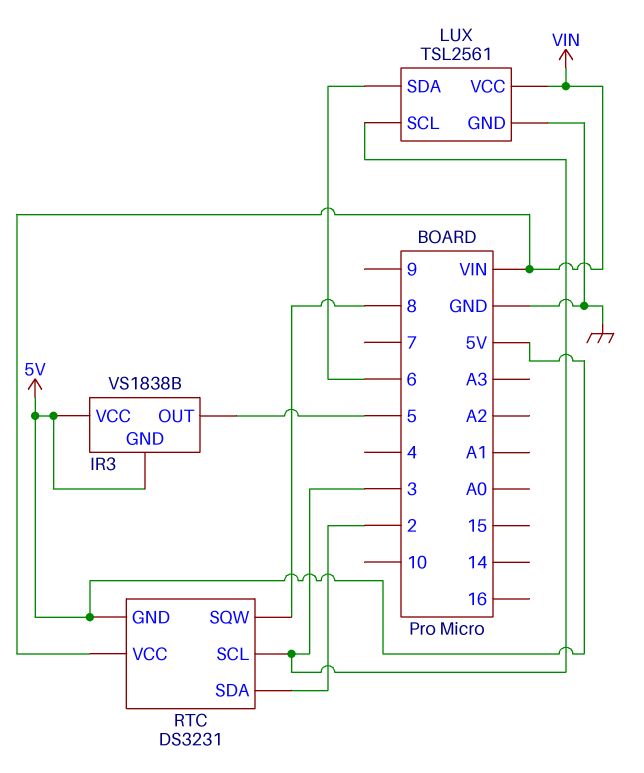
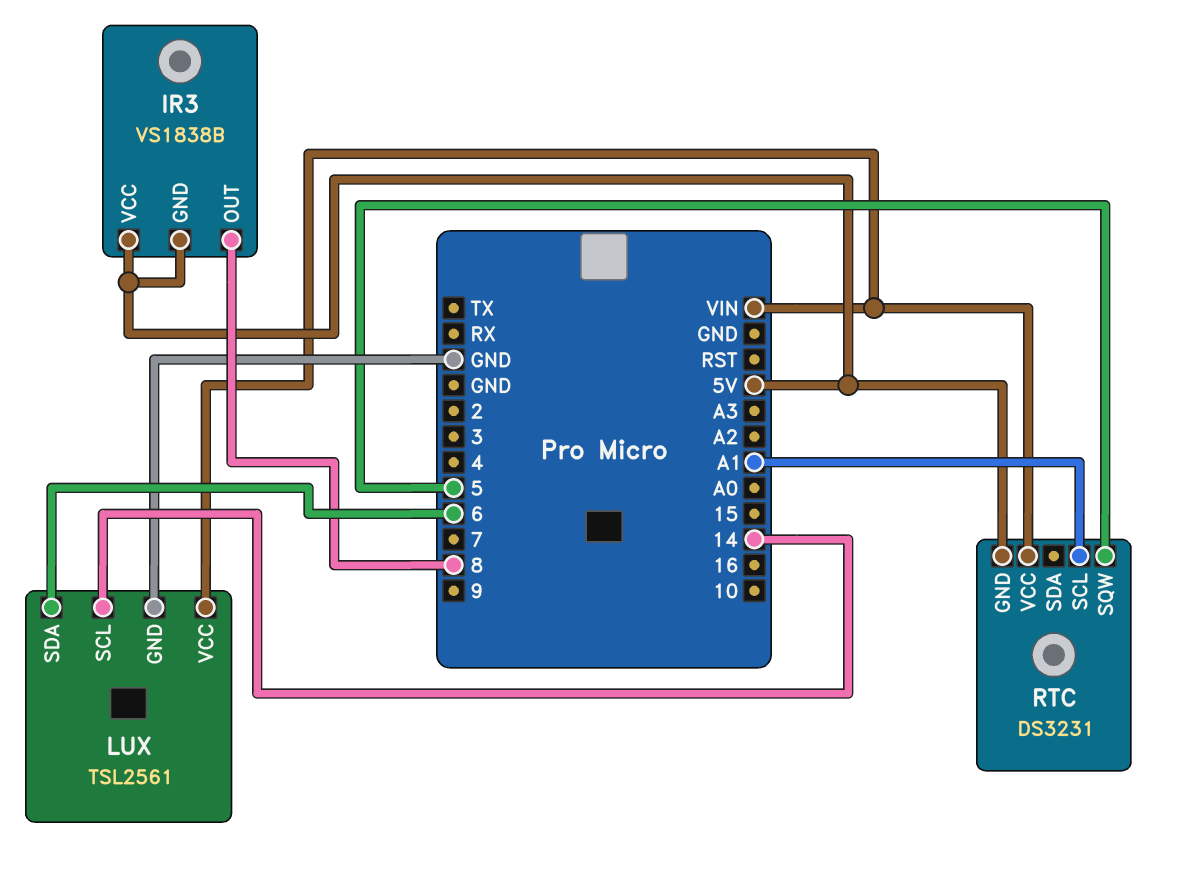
IR3 pin OUT: 5 -> 8
LUX pin SCL: 3 -> 14
RTC pin SCL: 3 -> A1
RTC pin SDA: 2 -> none
RTC pin SQW: 8 -> 5

